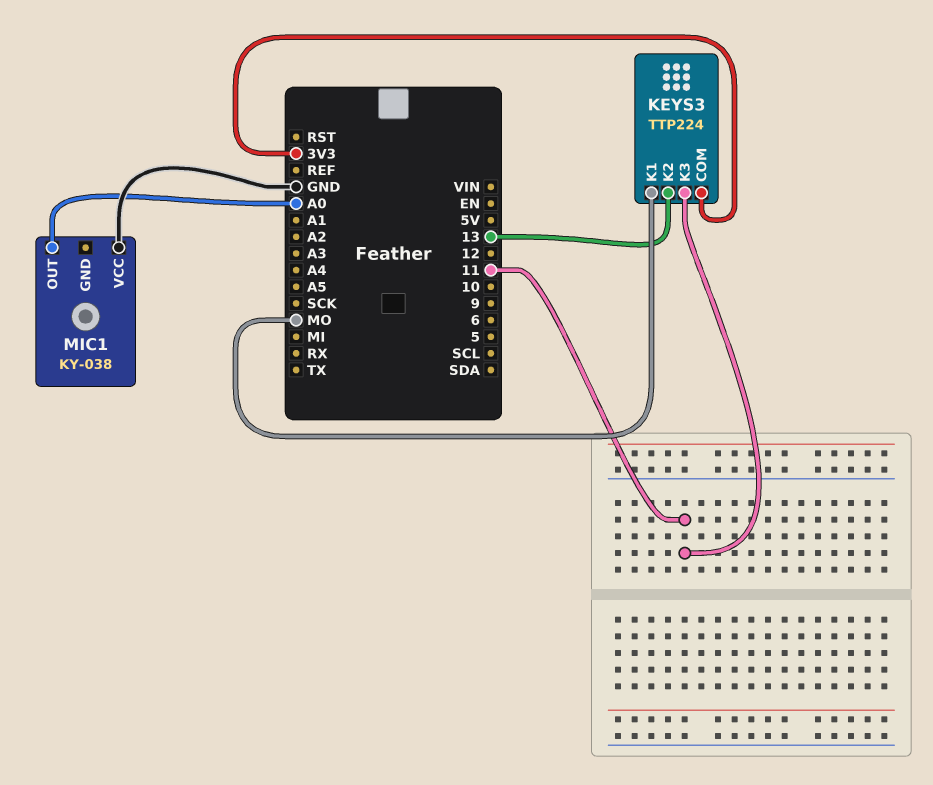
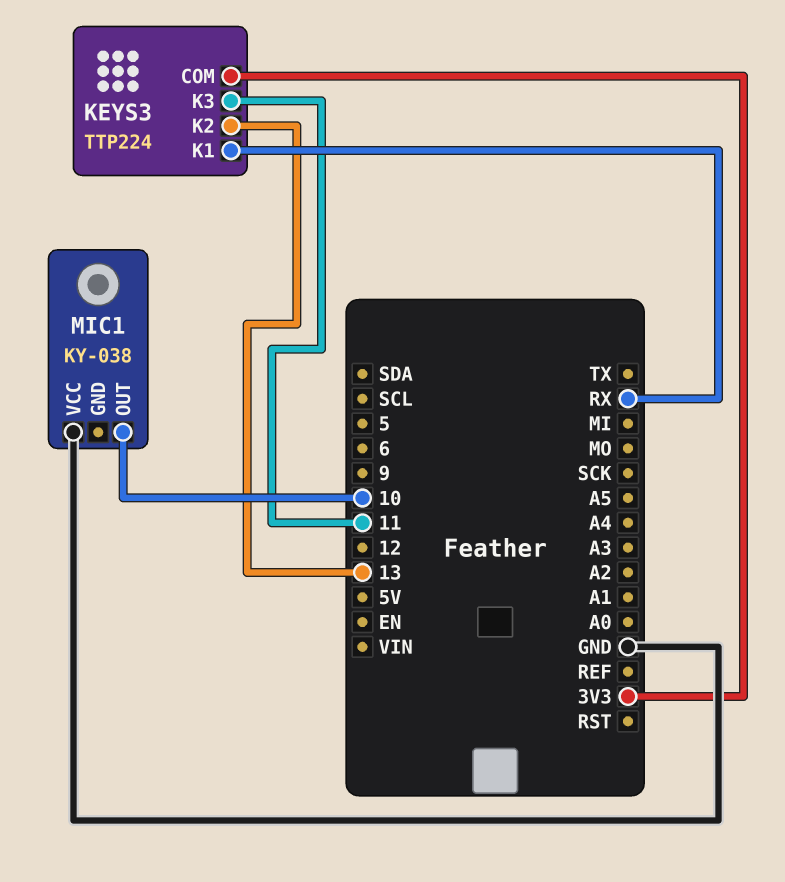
KEYS3 pin K1: MO -> RX
MIC1 pin OUT: A0 -> 10

